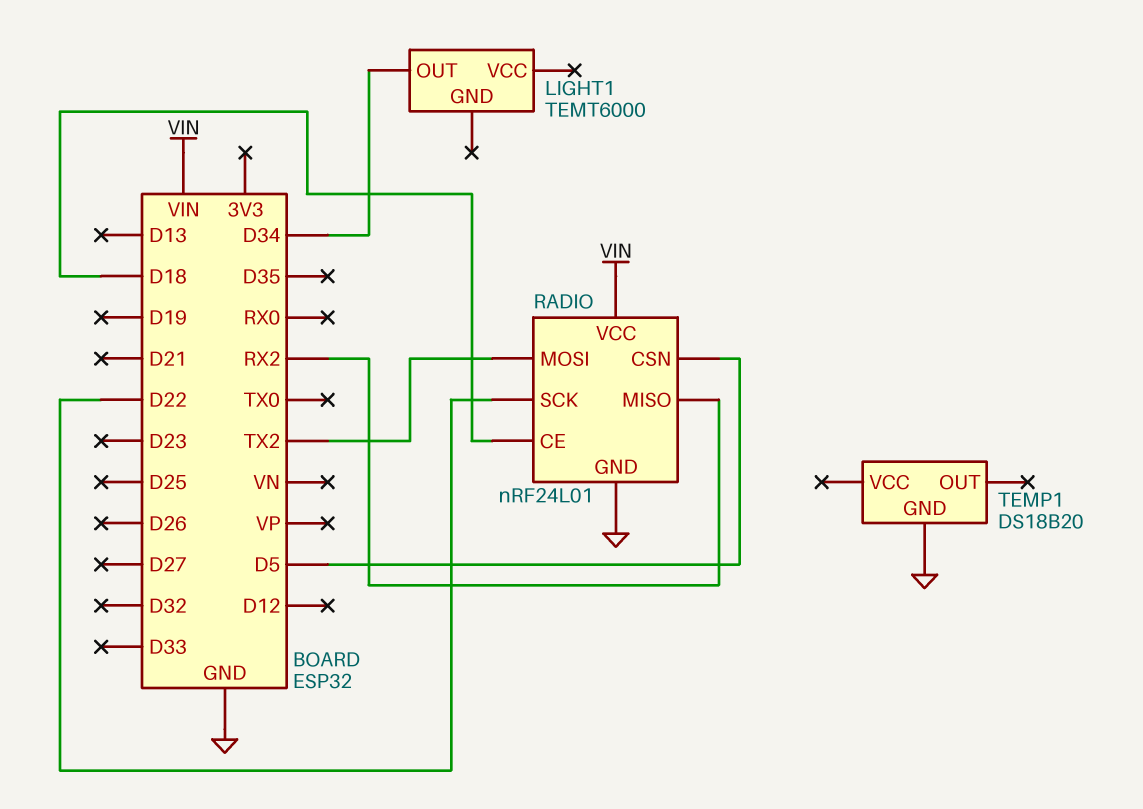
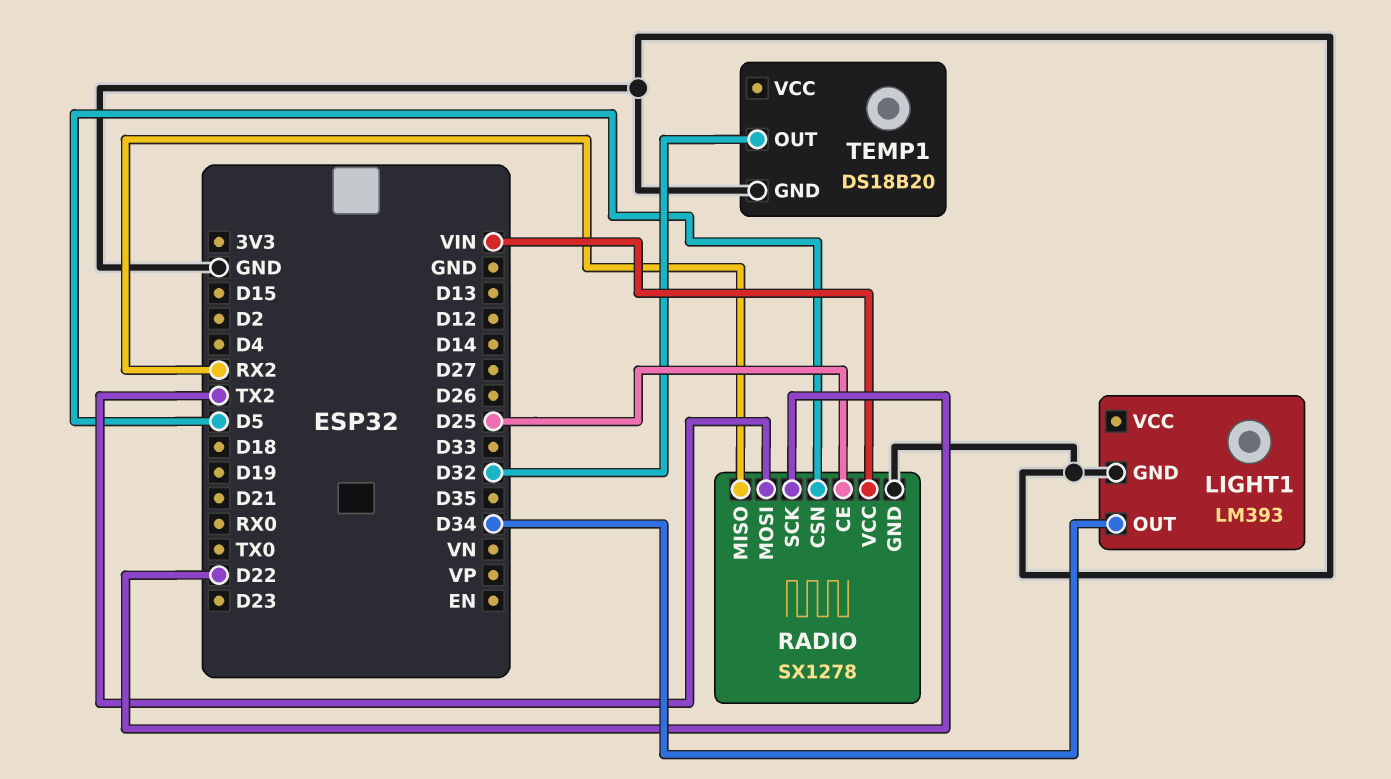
LIGHT1: TEMT6000 -> LM393
LIGHT1 pin GND: none -> GND
RADIO: nRF24L01 -> SX1278
RADIO pin CE: D18 -> D25
TEMP1 pin OUT: none -> D32

